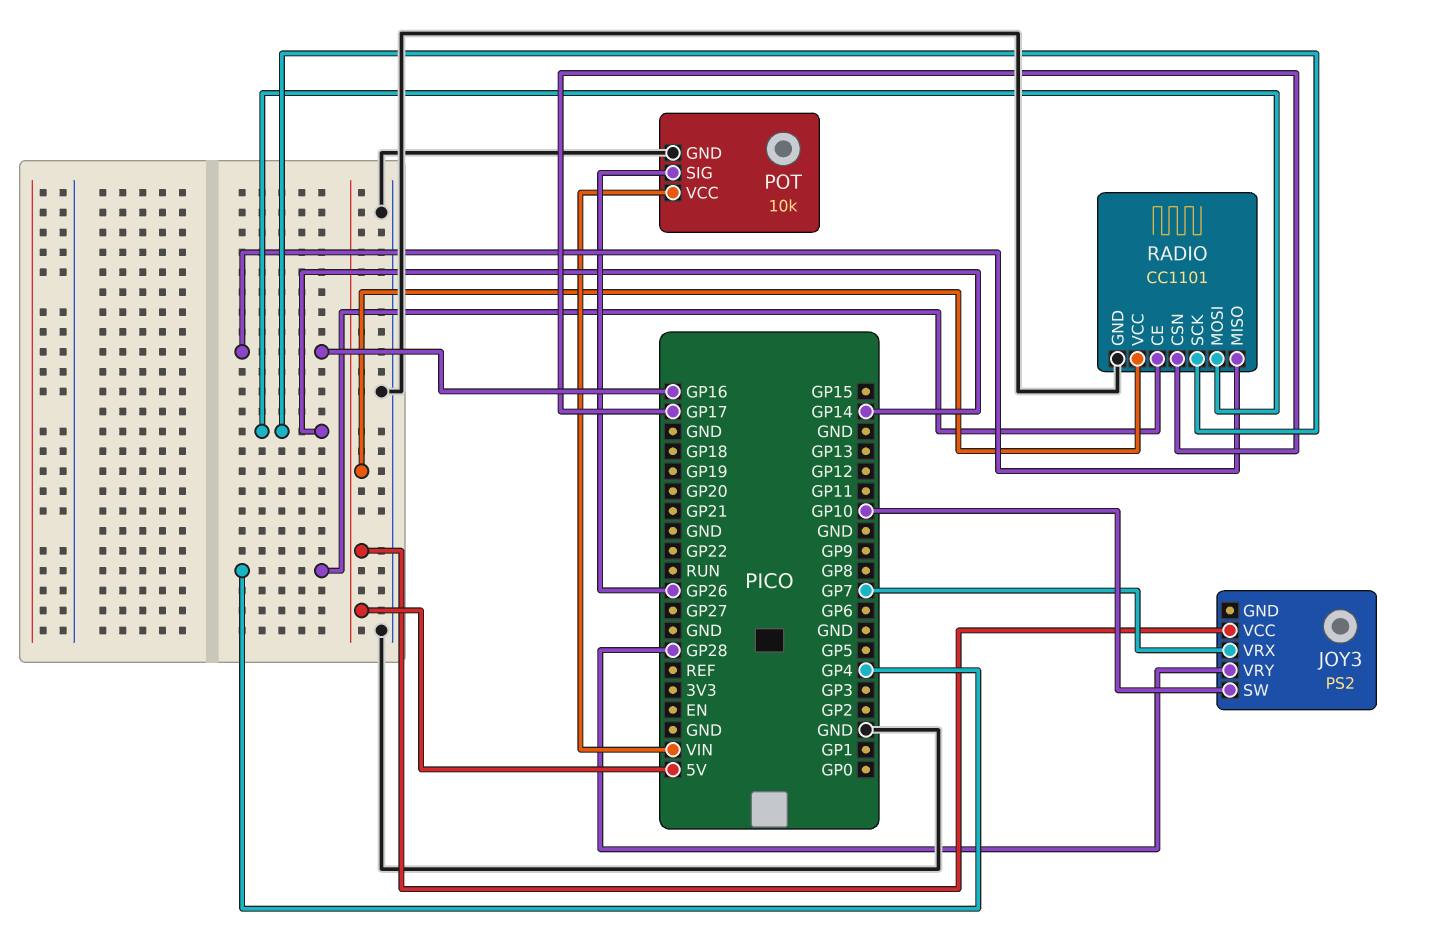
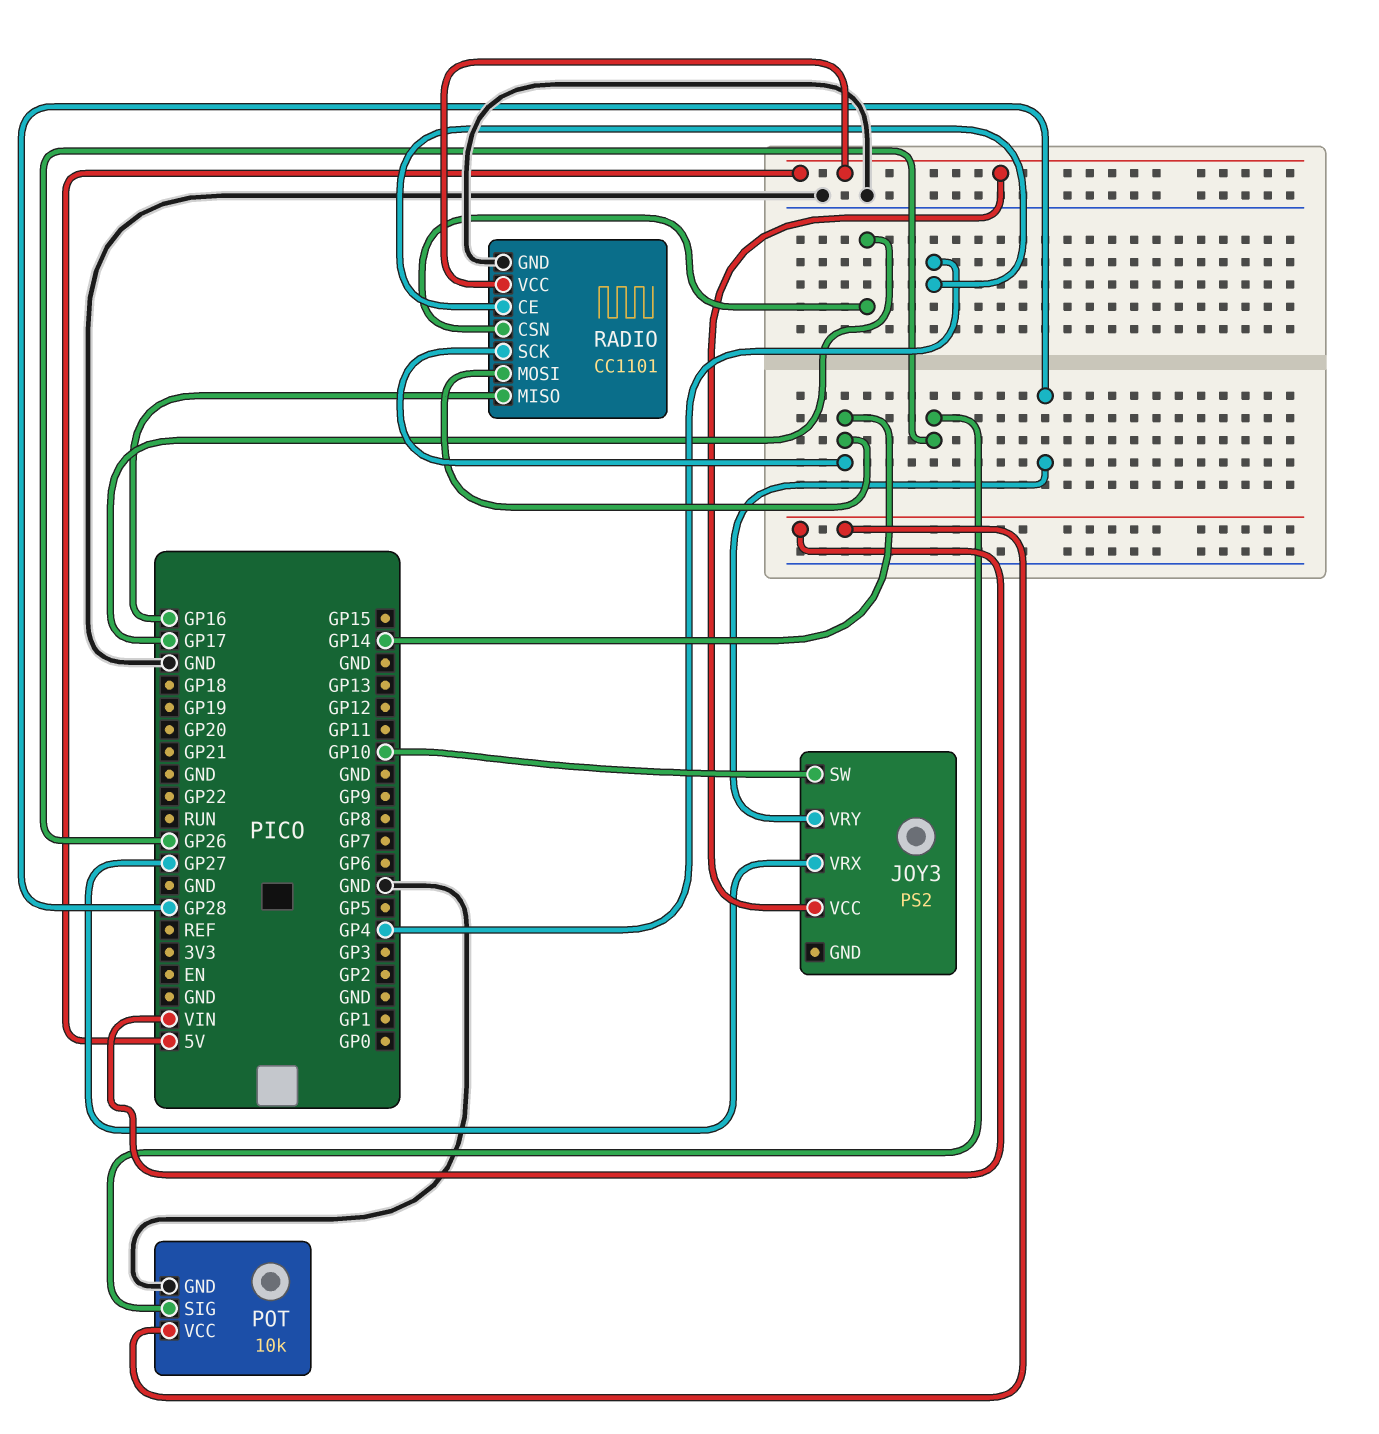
JOY3 pin VRX: GP7 -> GP27

